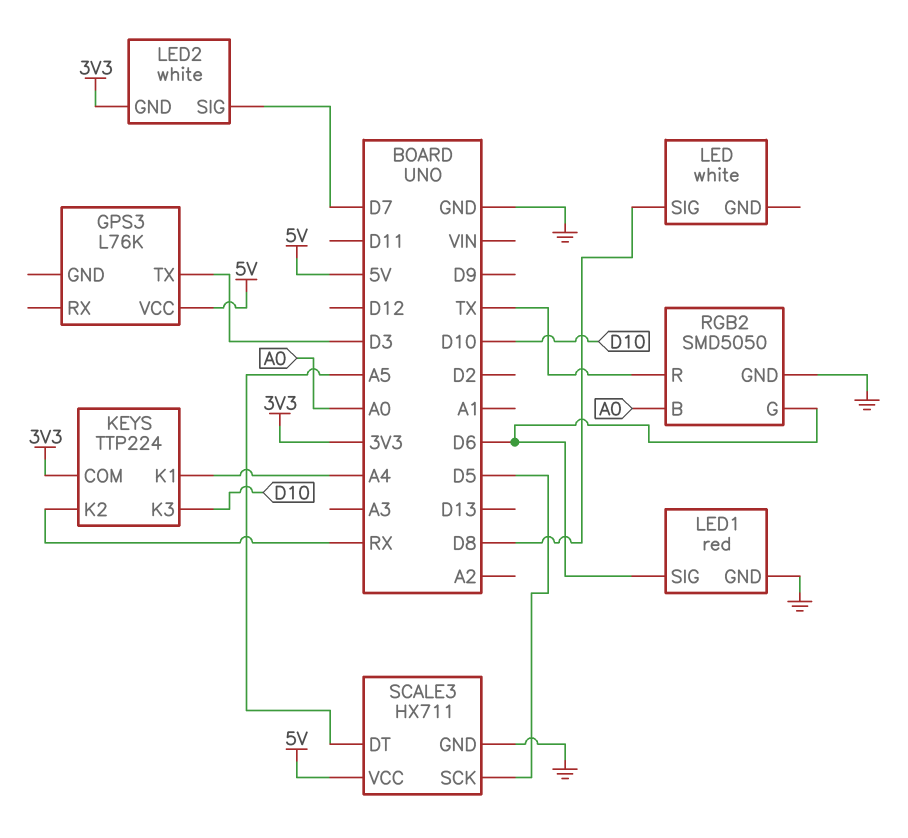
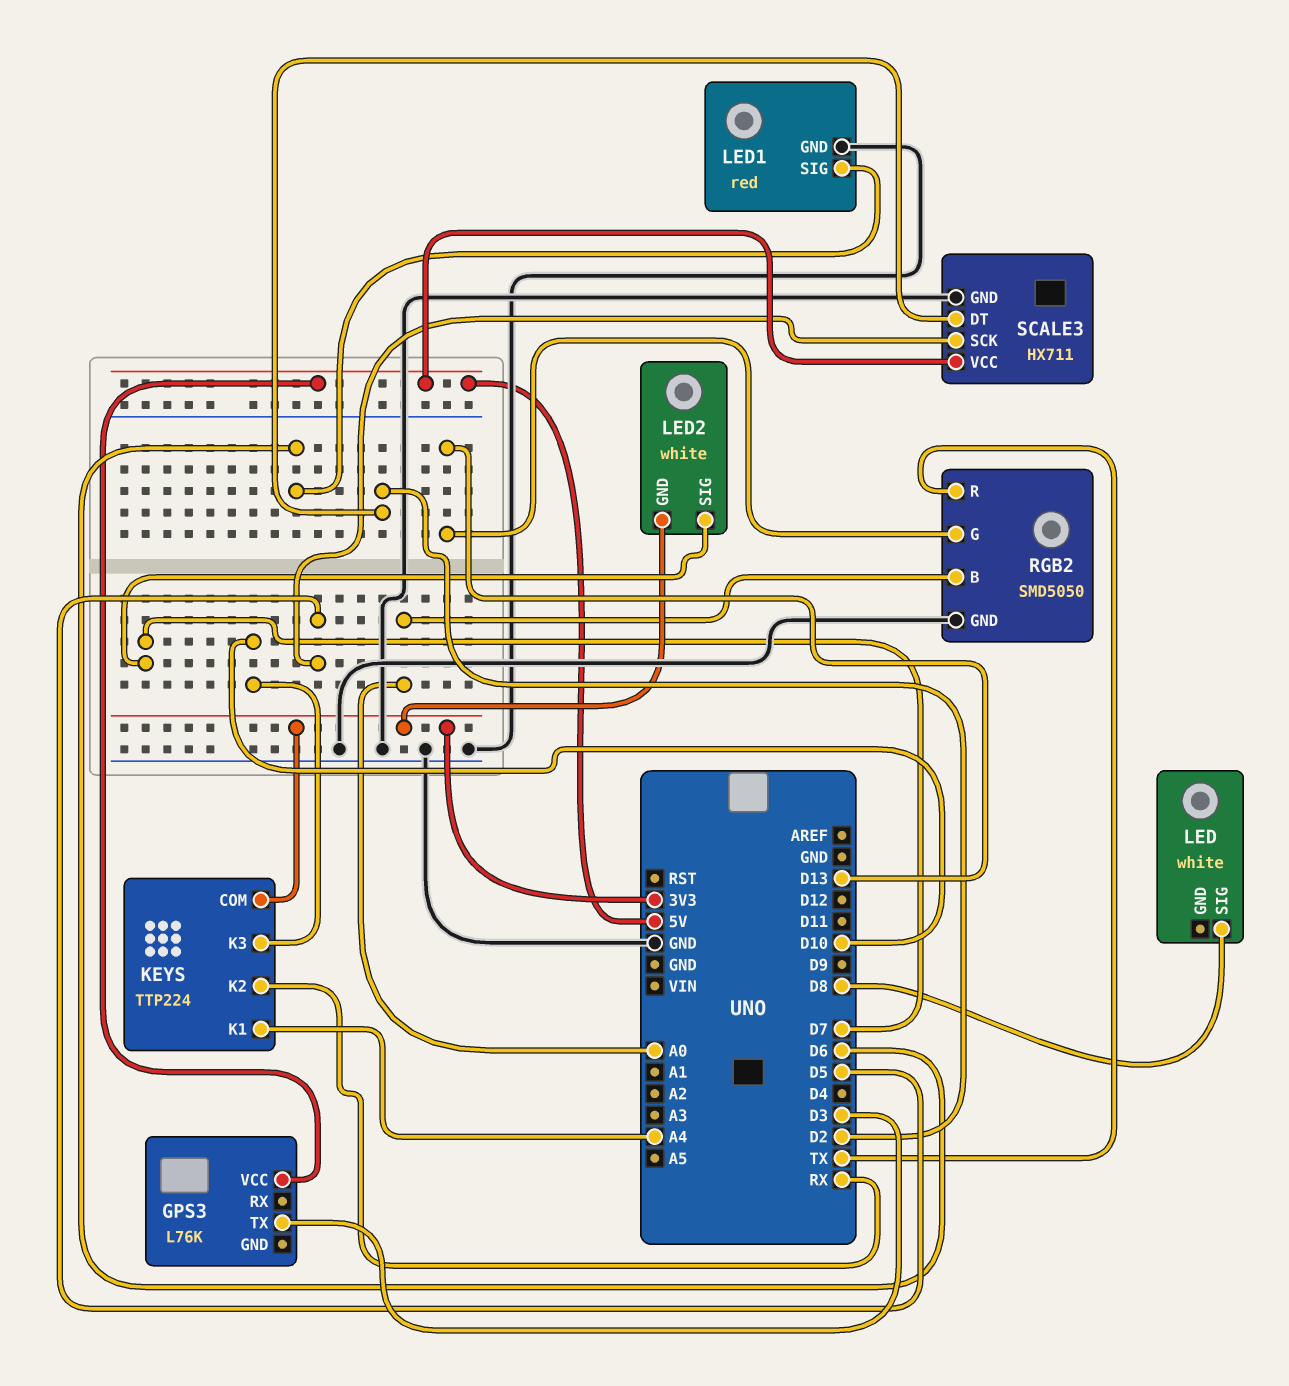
RGB2 pin G: D6 -> D13
SCALE3 pin DT: A5 -> D2

